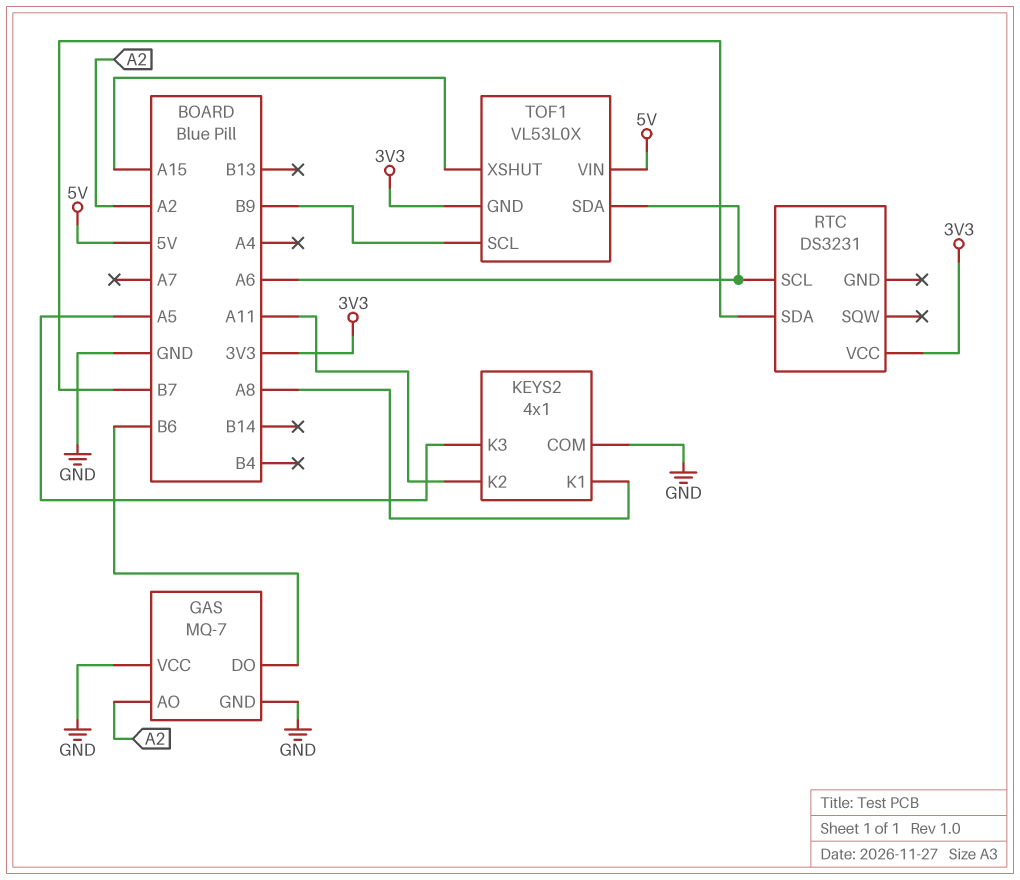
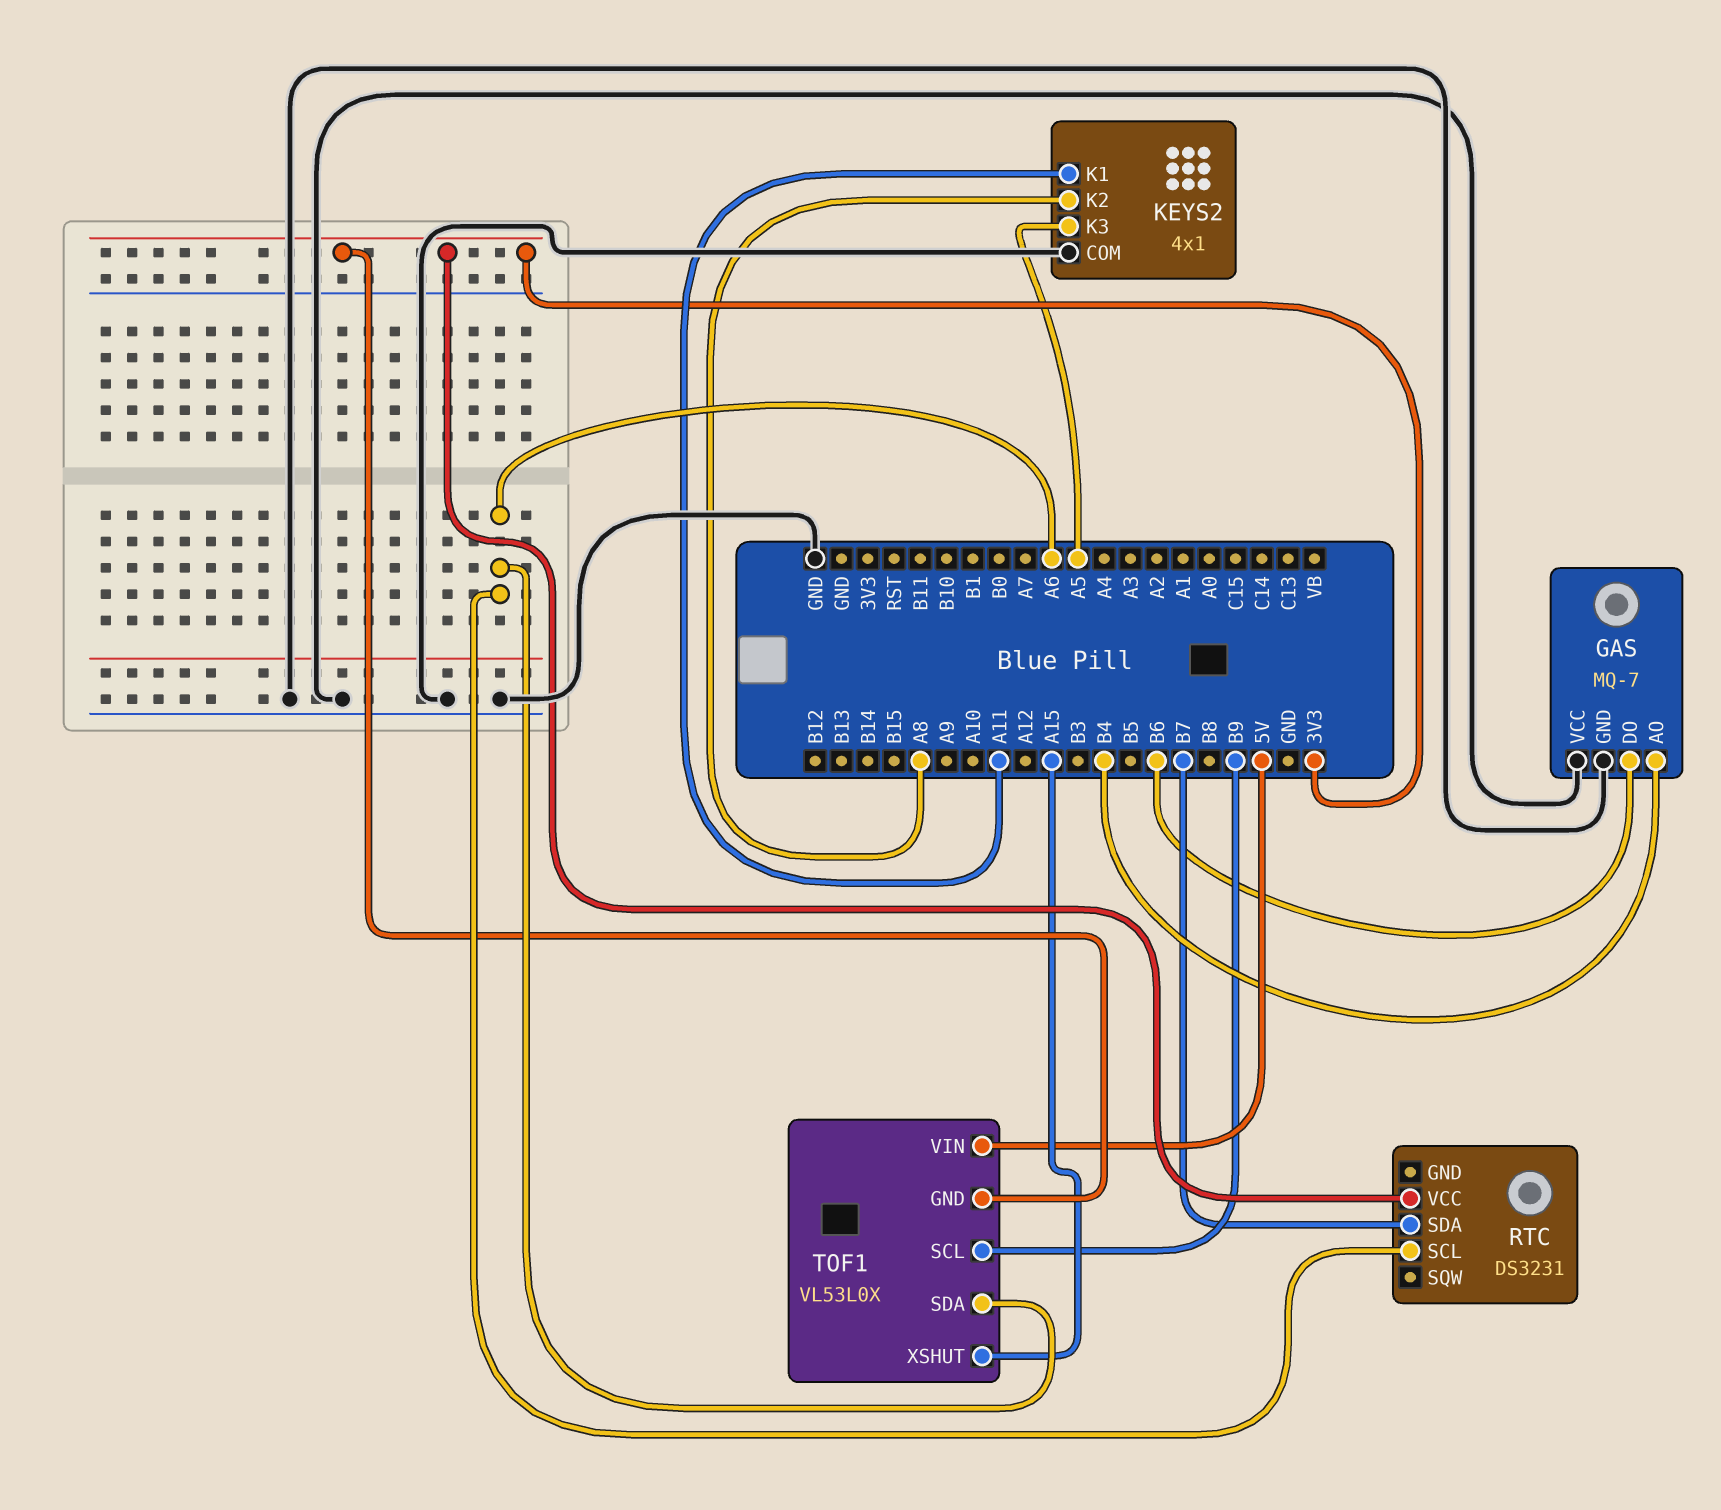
GAS pin AO: A2 -> B4
KEYS2 pin K1: A8 -> A11
KEYS2 pin K2: A11 -> A8

